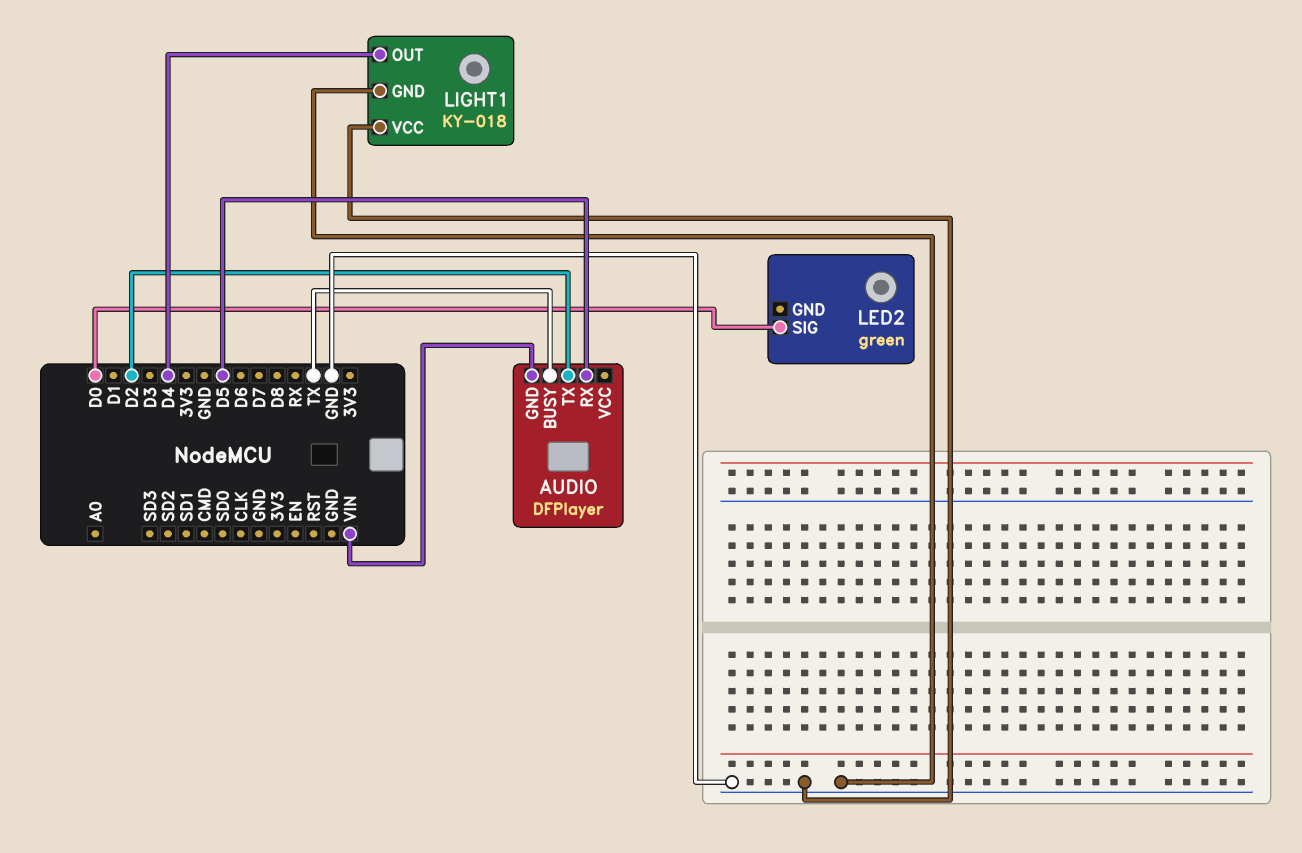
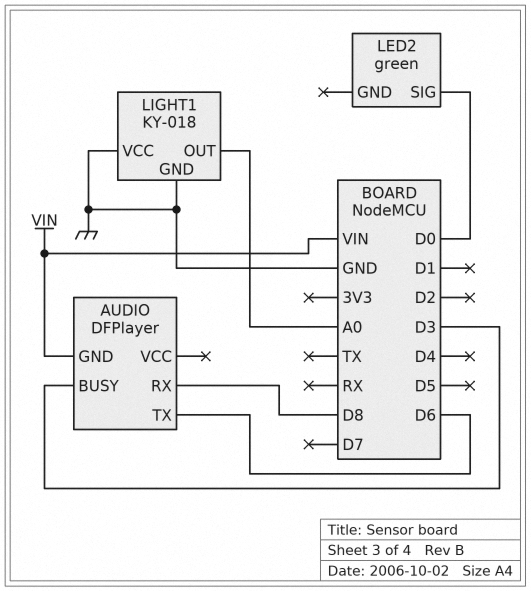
AUDIO pin BUSY: TX -> D3
AUDIO pin RX: D5 -> D8
AUDIO pin TX: D2 -> D6
LIGHT1 pin OUT: D4 -> A0

